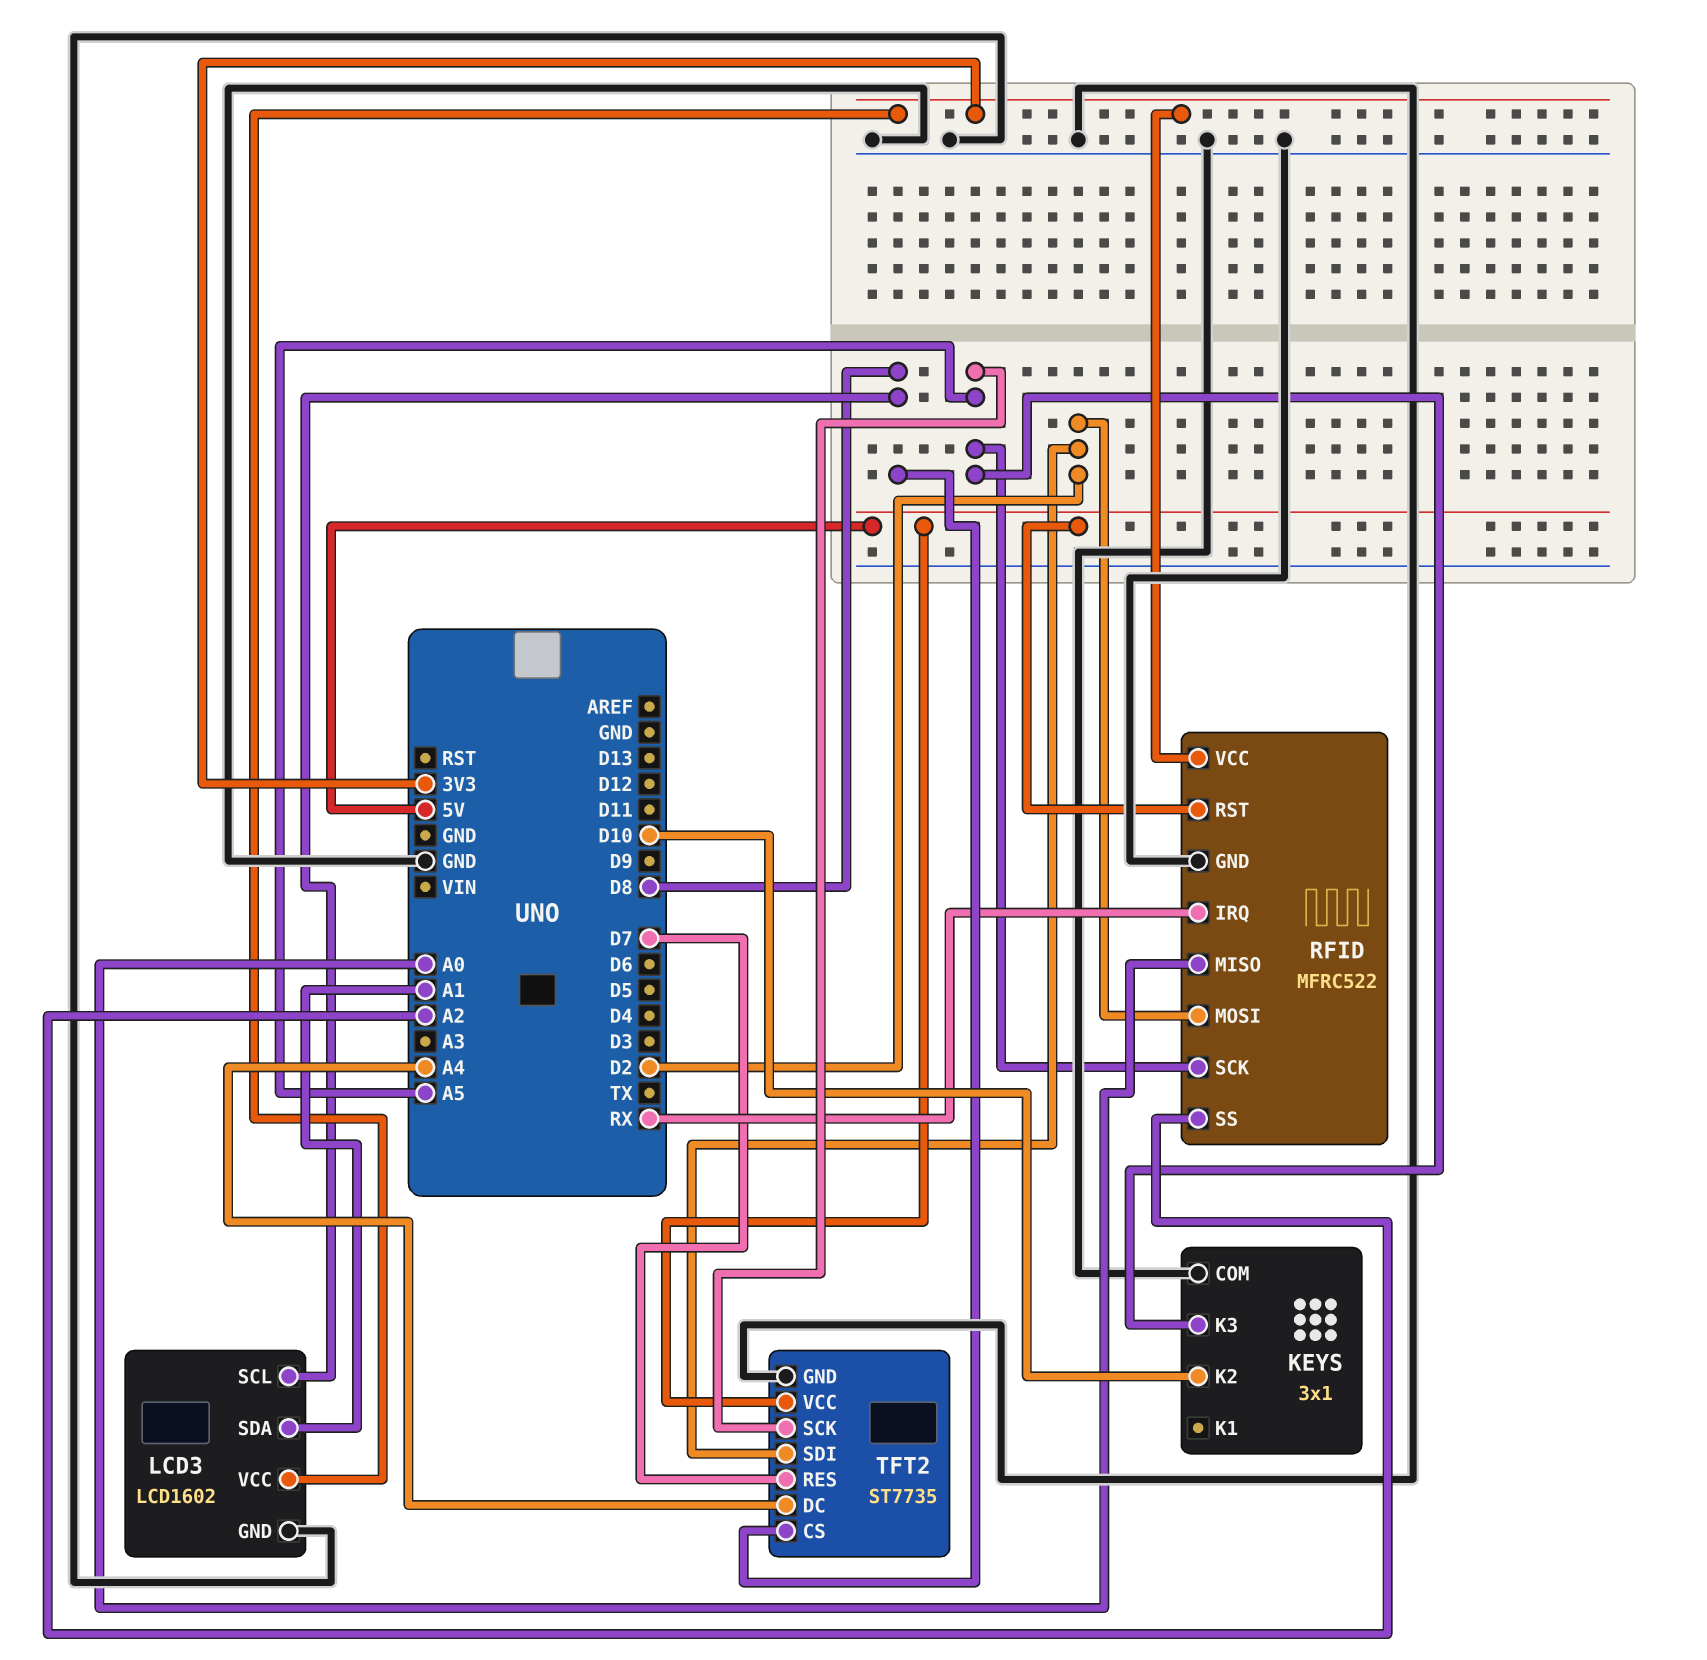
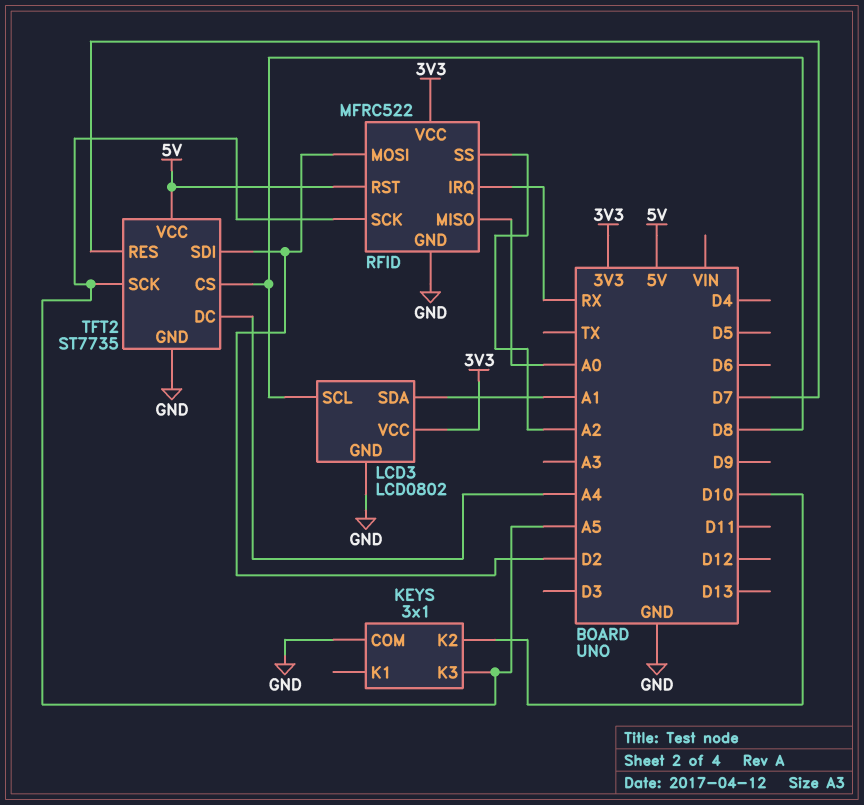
LCD3: LCD1602 -> LCD0802

